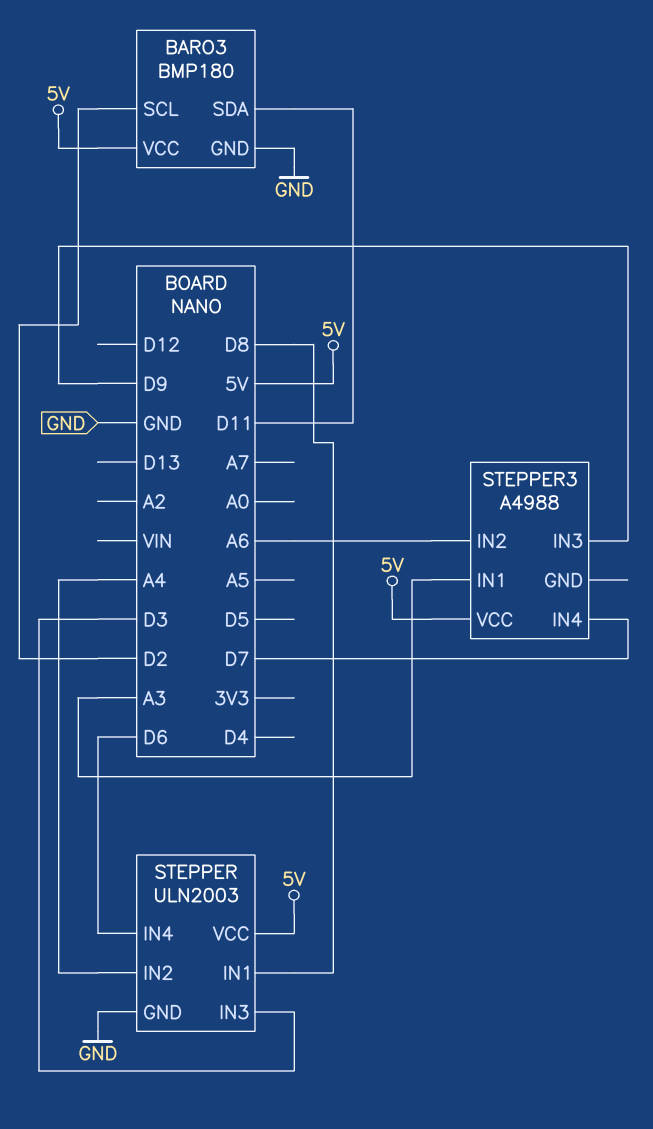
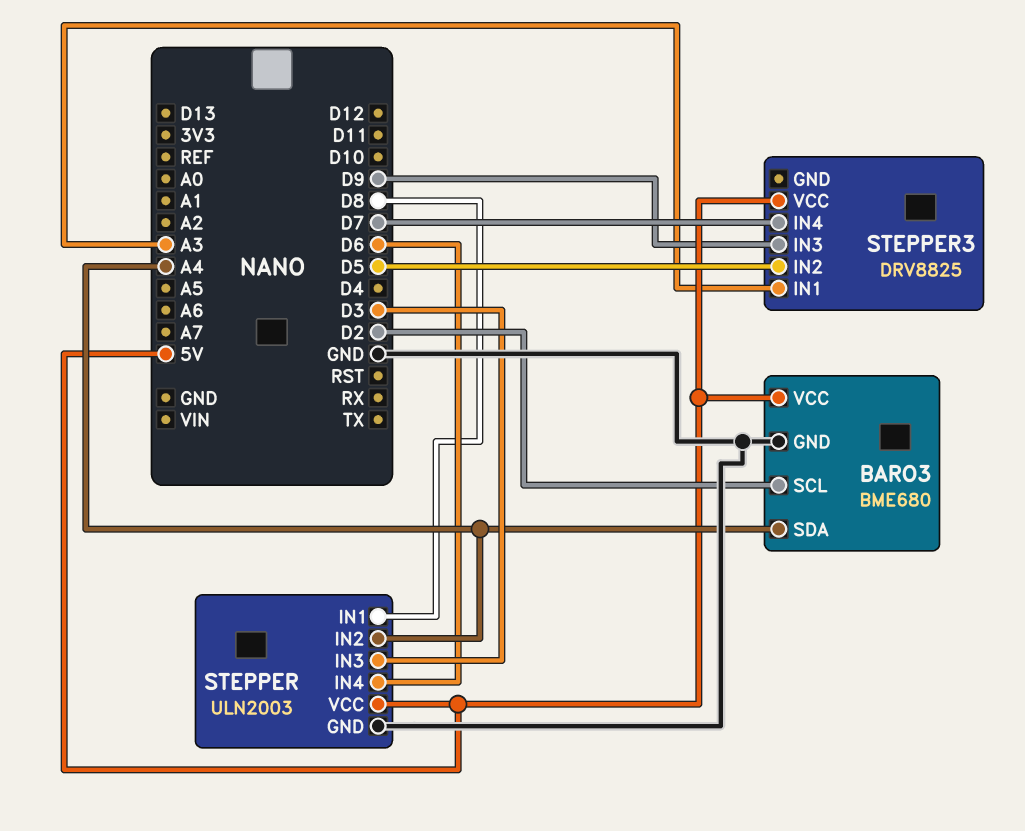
BARO3: BMP180 -> BME680
BARO3 pin SDA: D11 -> A4
STEPPER3: A4988 -> DRV8825
STEPPER3 pin IN2: A6 -> D5

